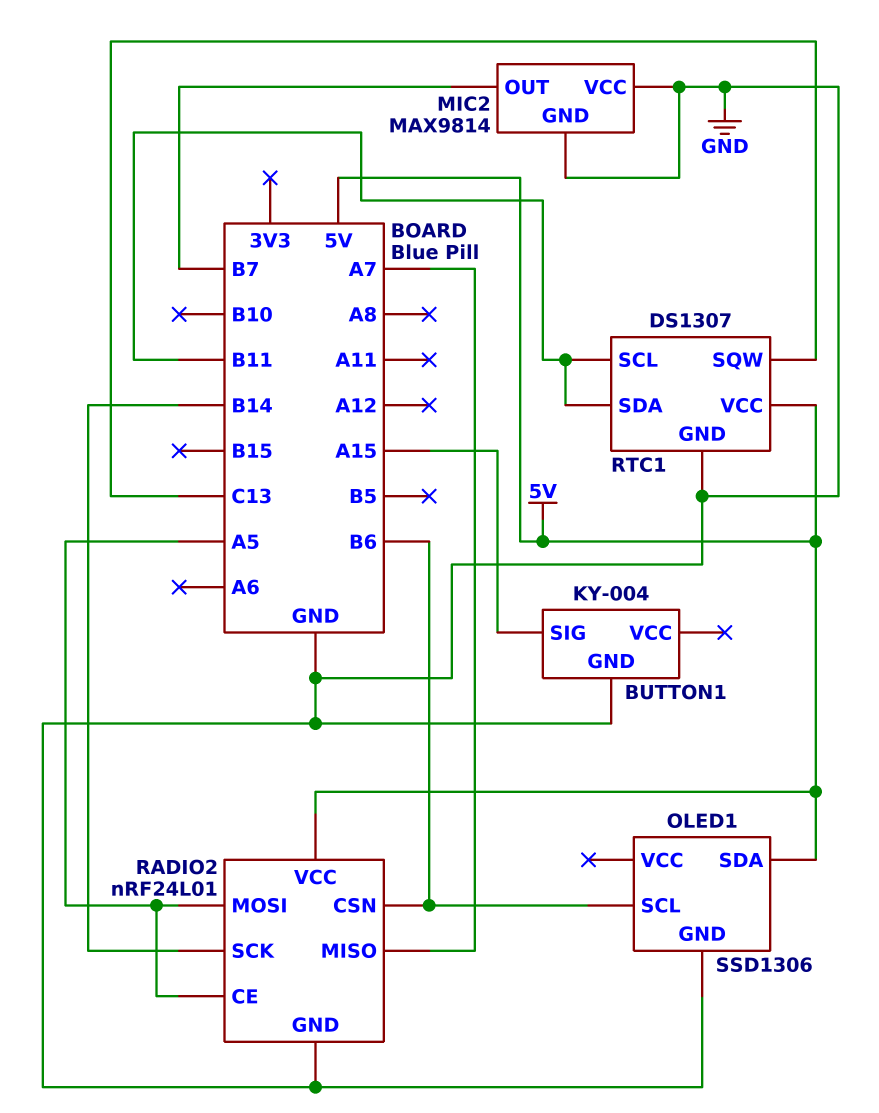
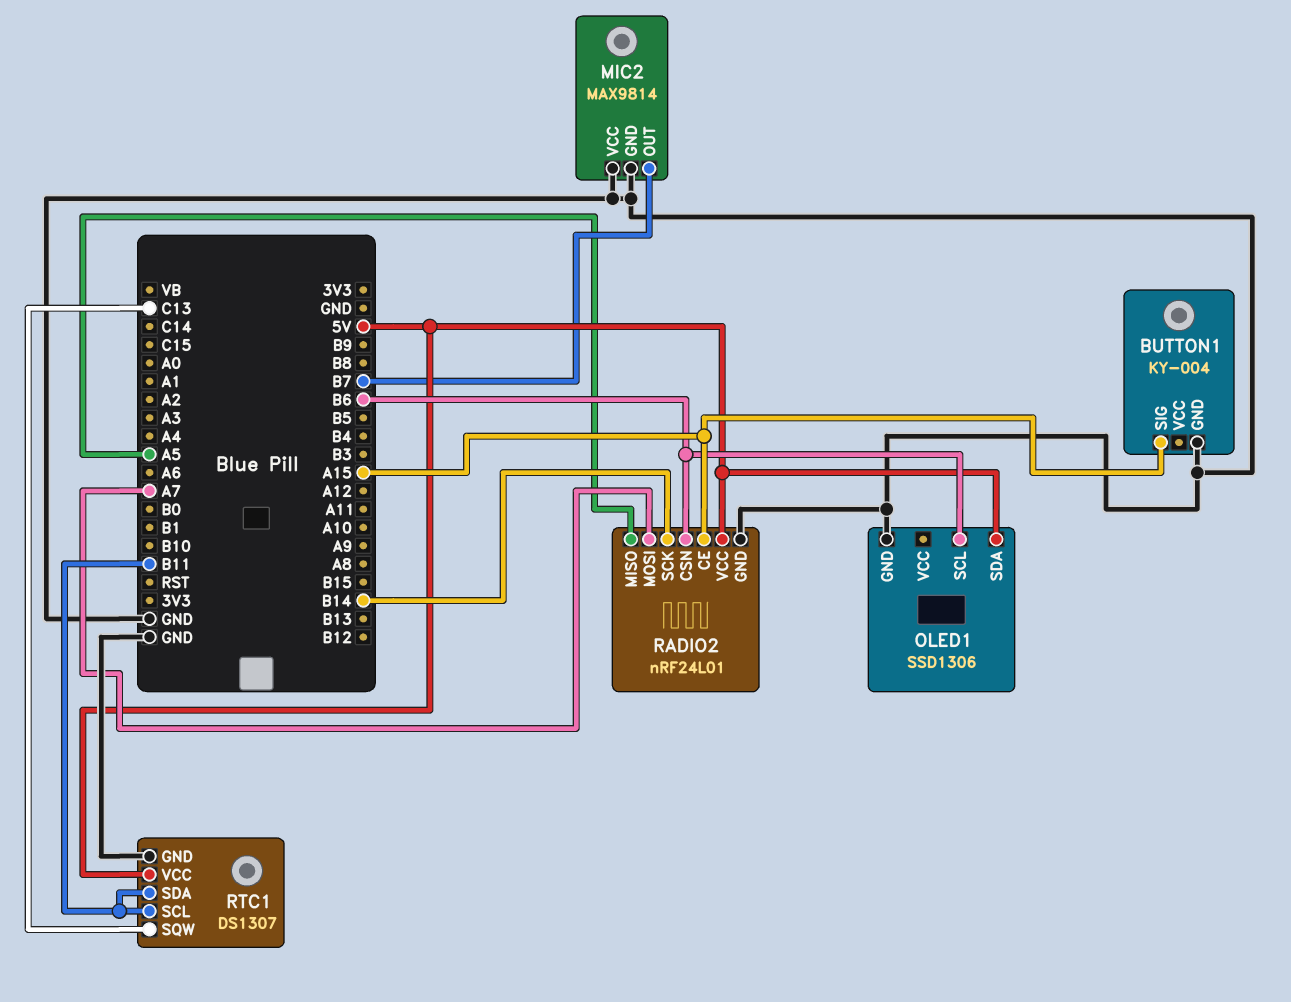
RADIO2 pin CE: A5 -> A15
RADIO2 pin MISO: A7 -> A5
RADIO2 pin MOSI: A5 -> A7

